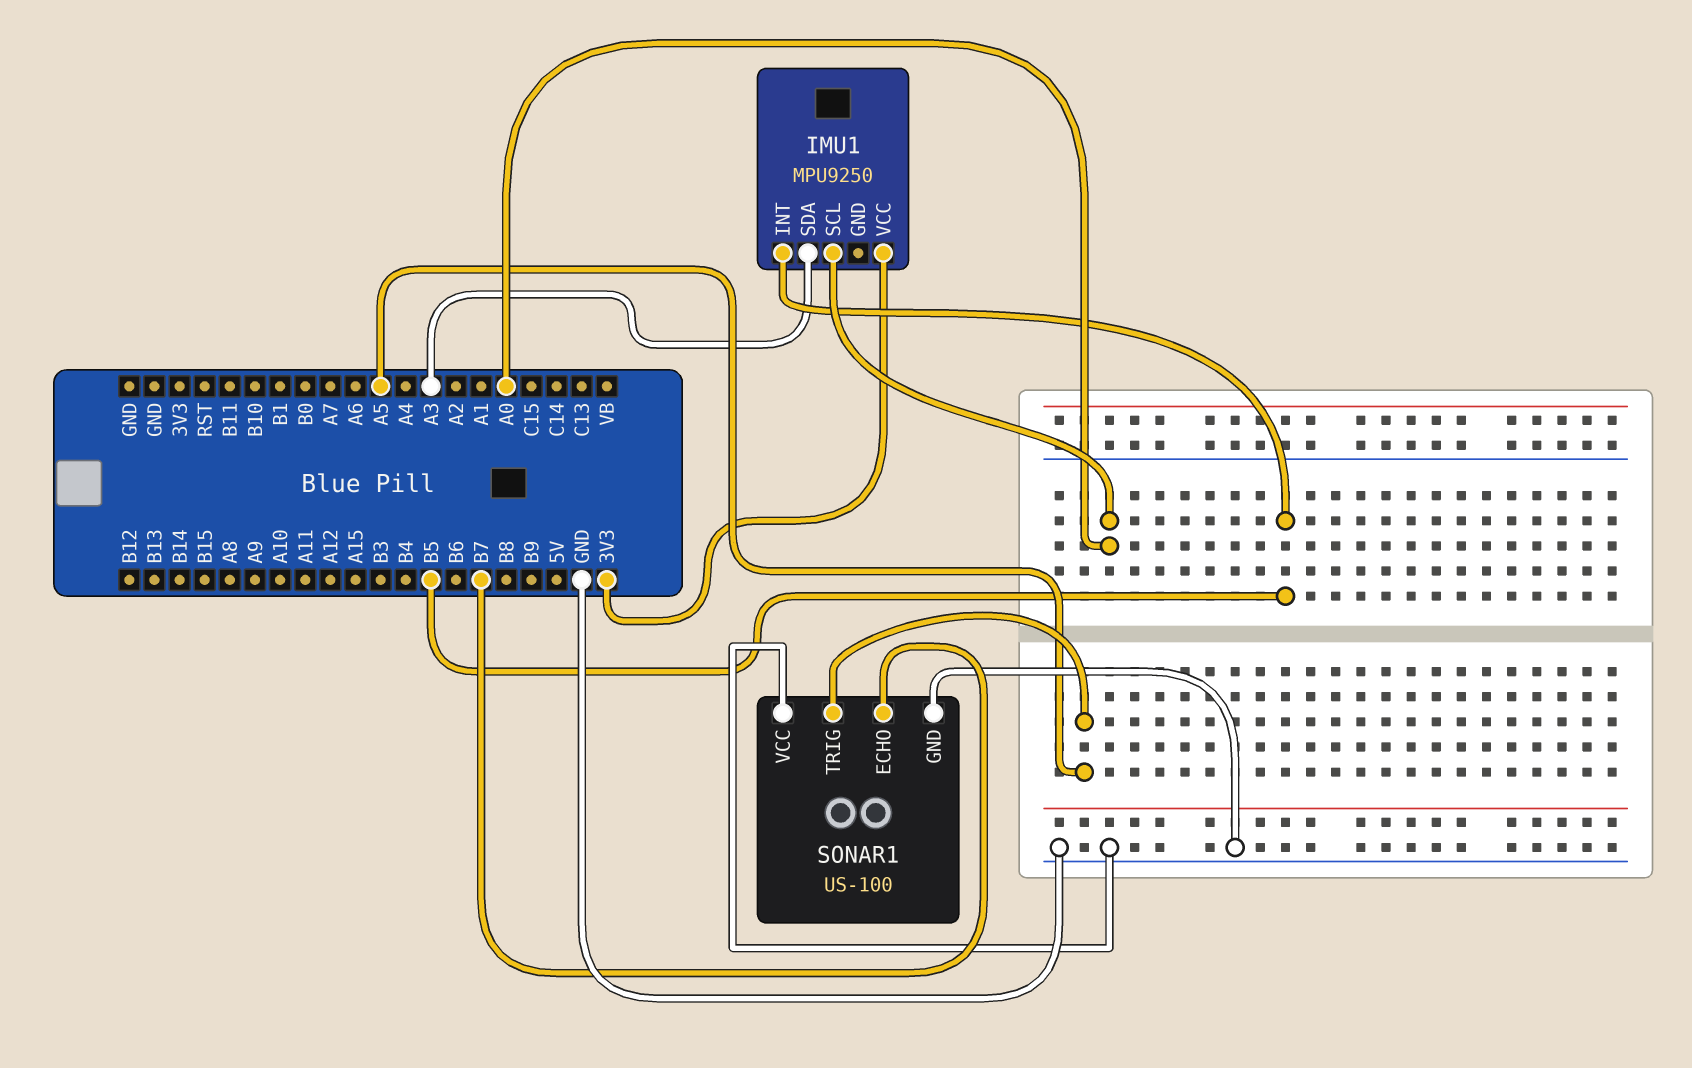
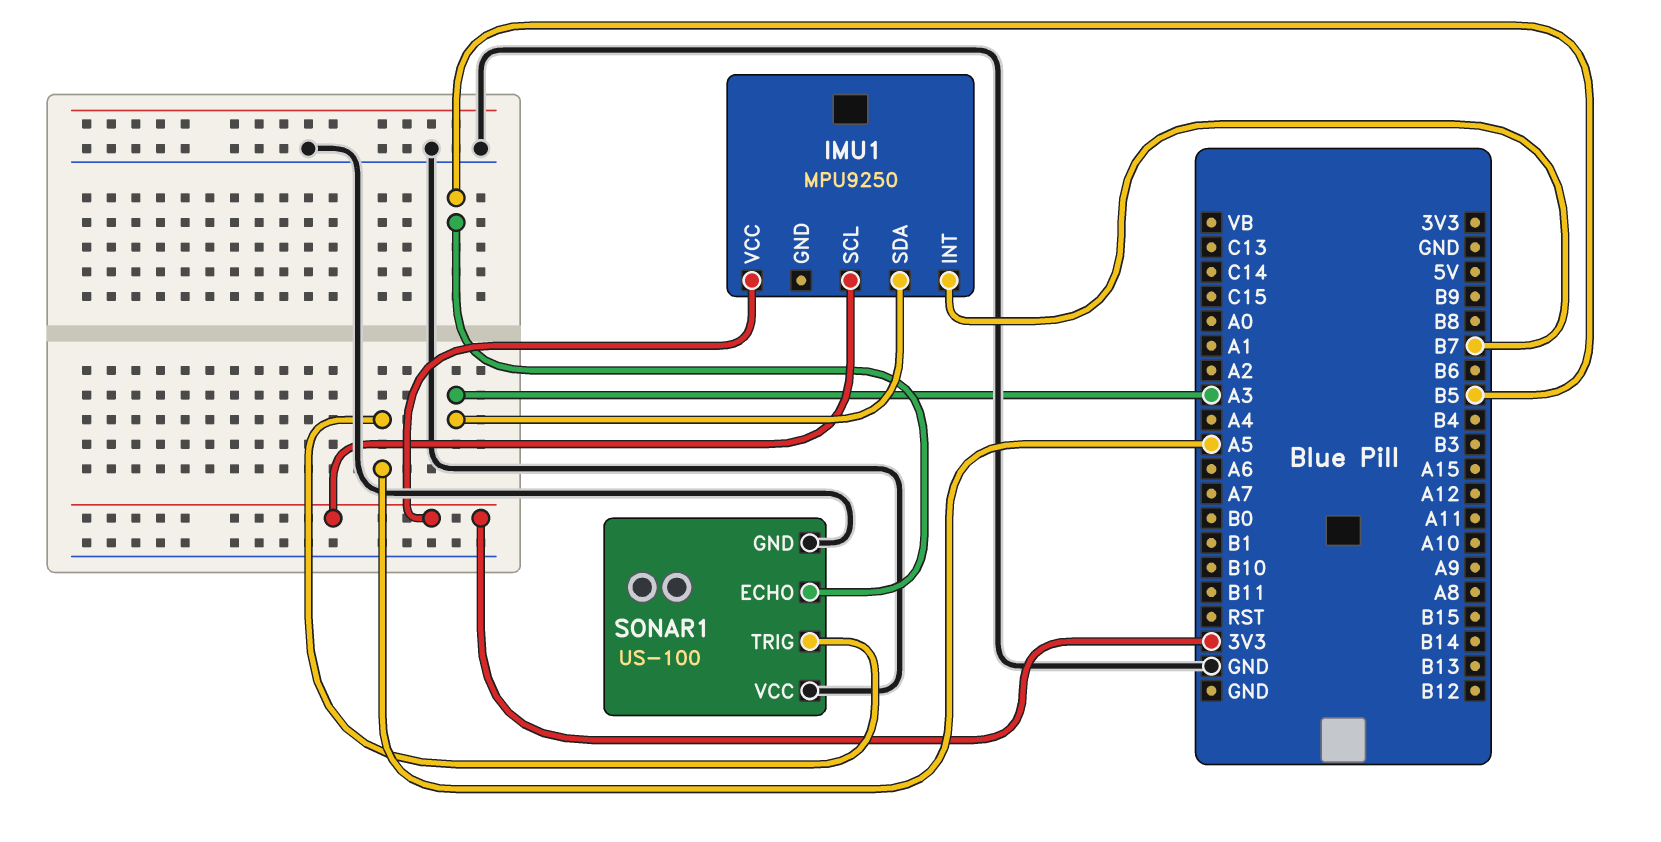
IMU1 pin INT: B5 -> B7
IMU1 pin SCL: A0 -> 3V3
SONAR1 pin ECHO: B7 -> B5

